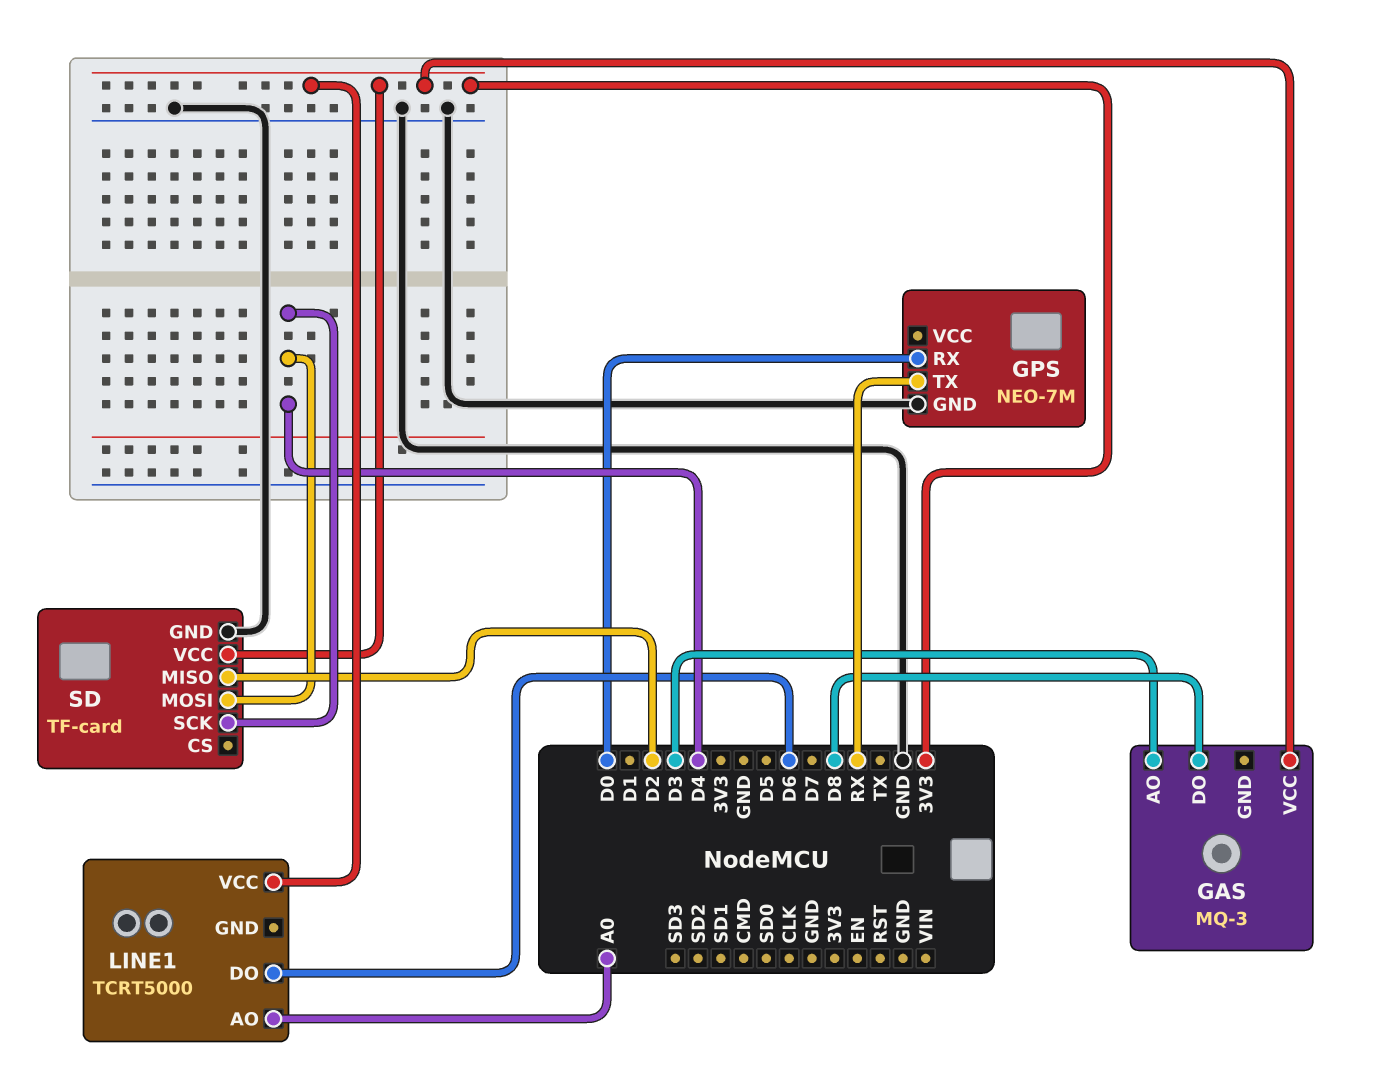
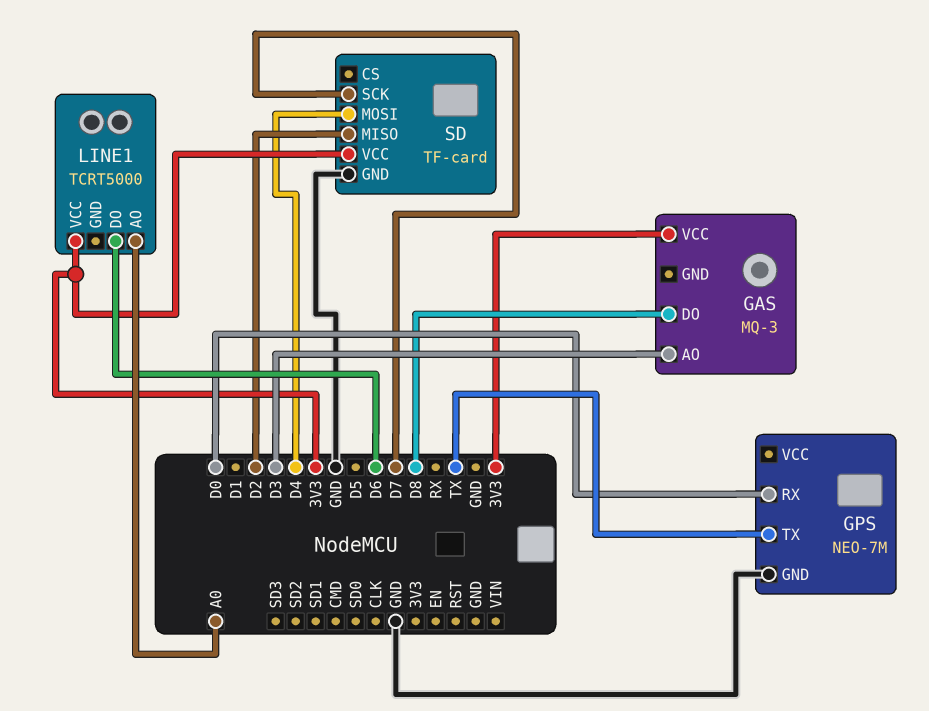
GPS pin TX: RX -> TX
SD pin SCK: D4 -> D7

